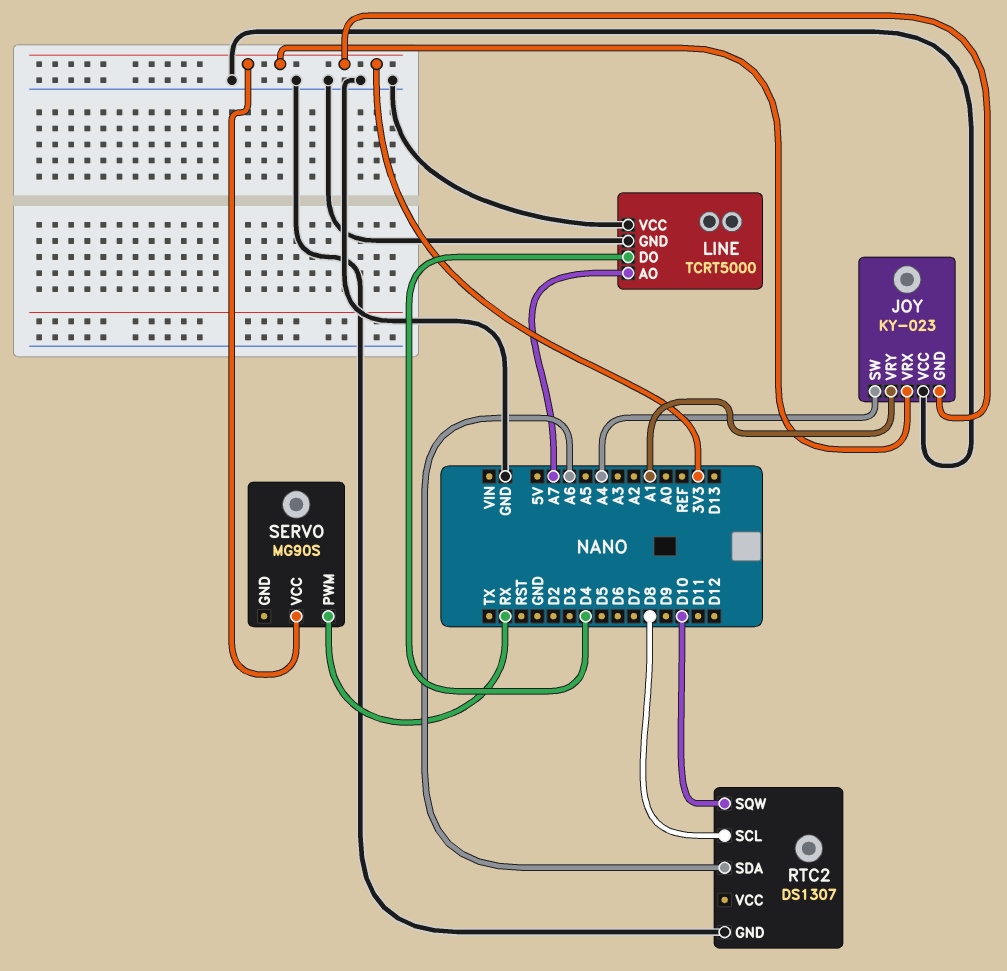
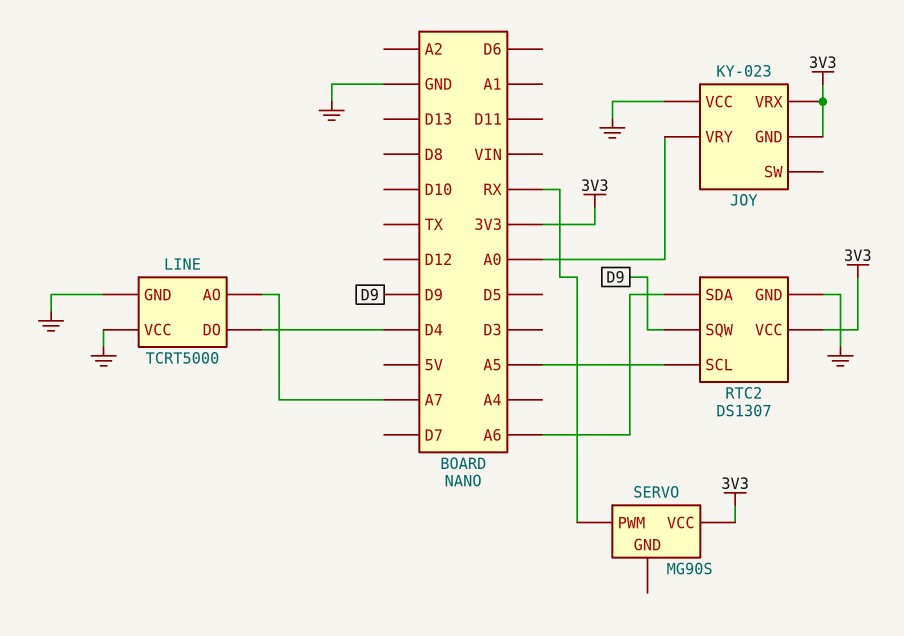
JOY pin SW: A4 -> none
JOY pin VRY: A1 -> A0
RTC2 pin SCL: D8 -> A5
RTC2 pin SQW: D10 -> D9
RTC2 pin VCC: none -> 3V3

